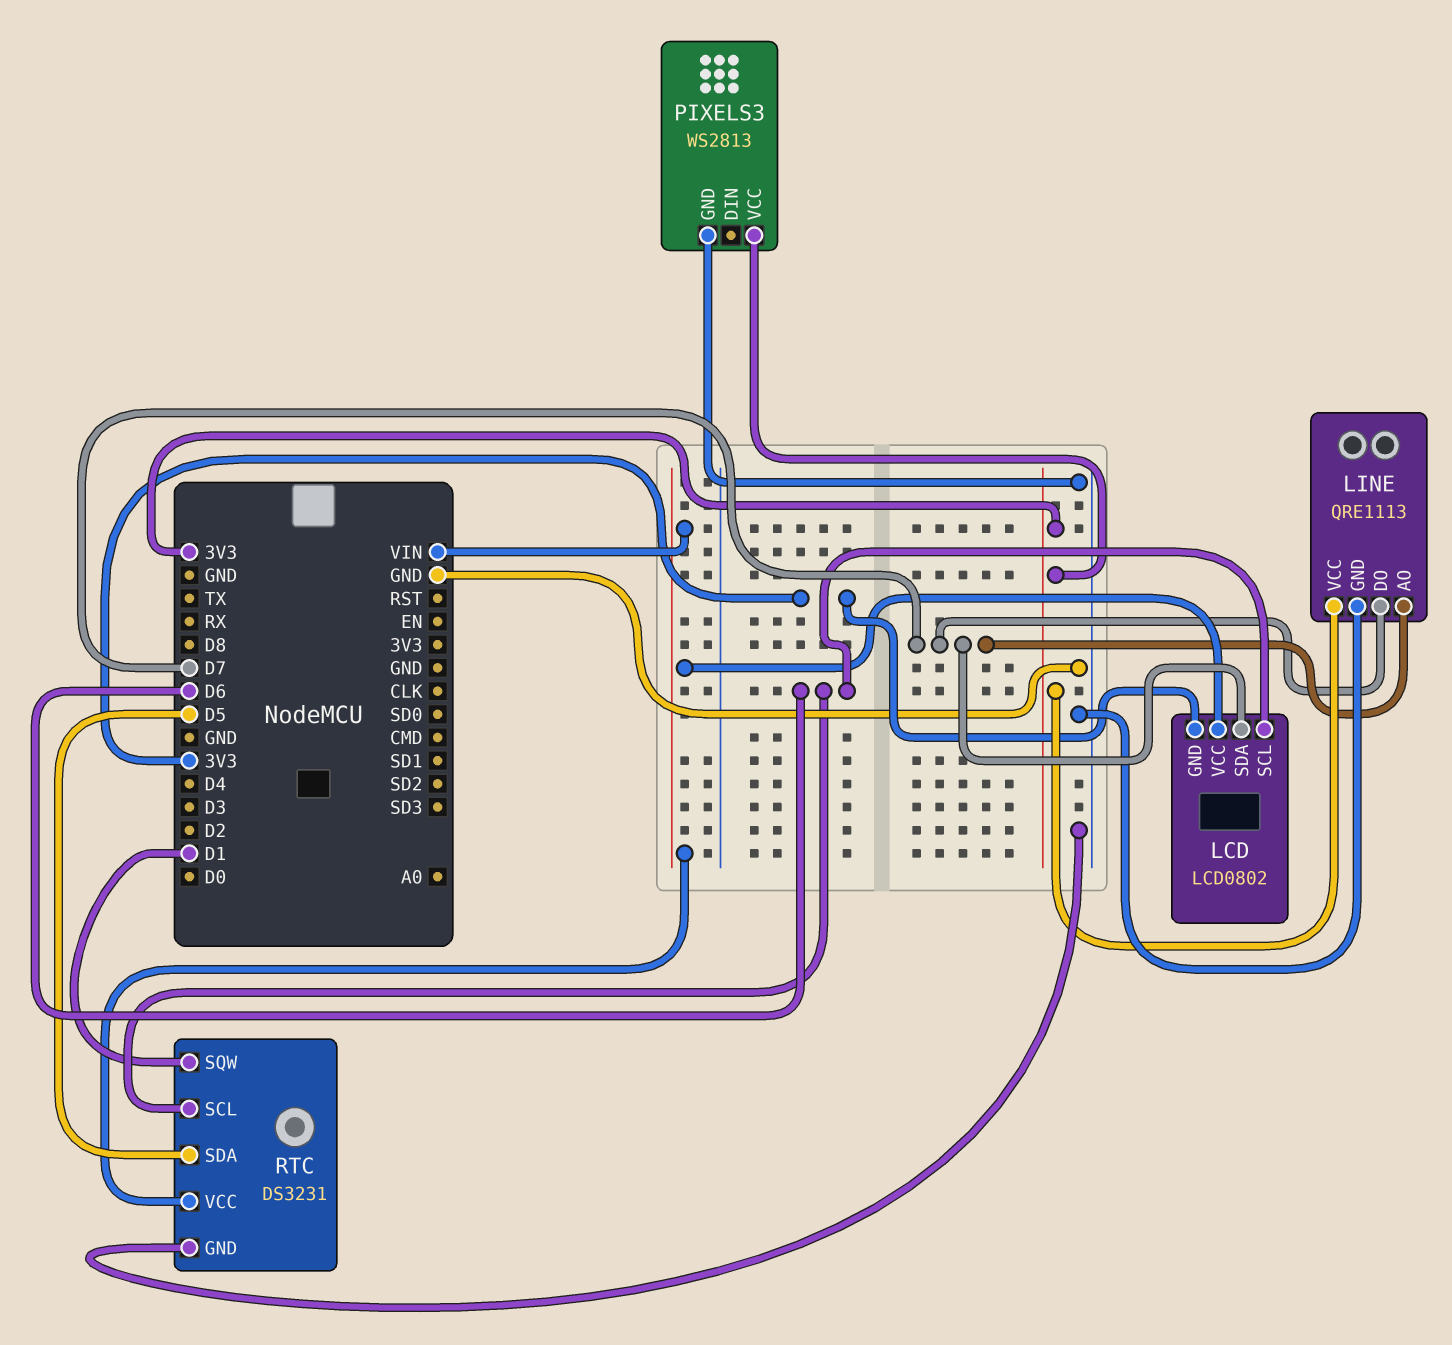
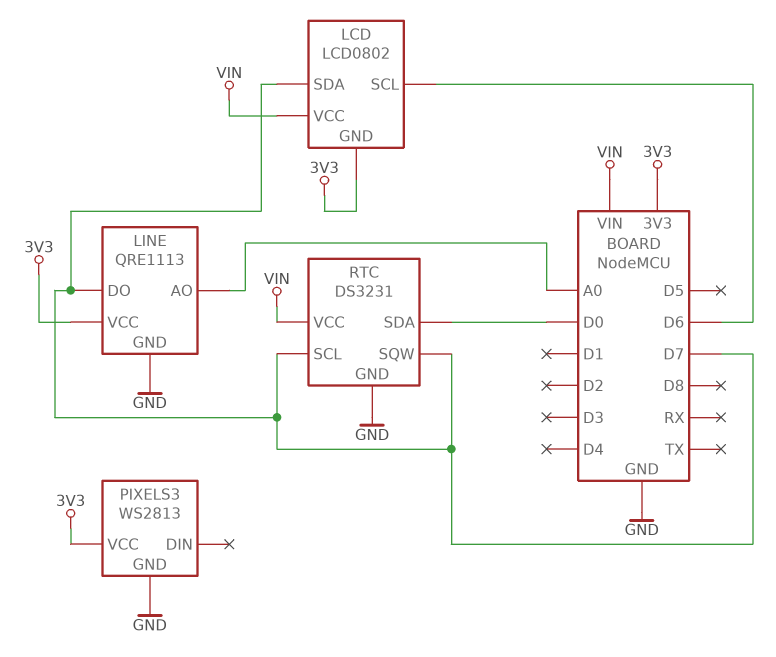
LINE pin AO: D7 -> A0
RTC pin SCL: D6 -> D7
RTC pin SDA: D5 -> D0
RTC pin SQW: D1 -> D7

